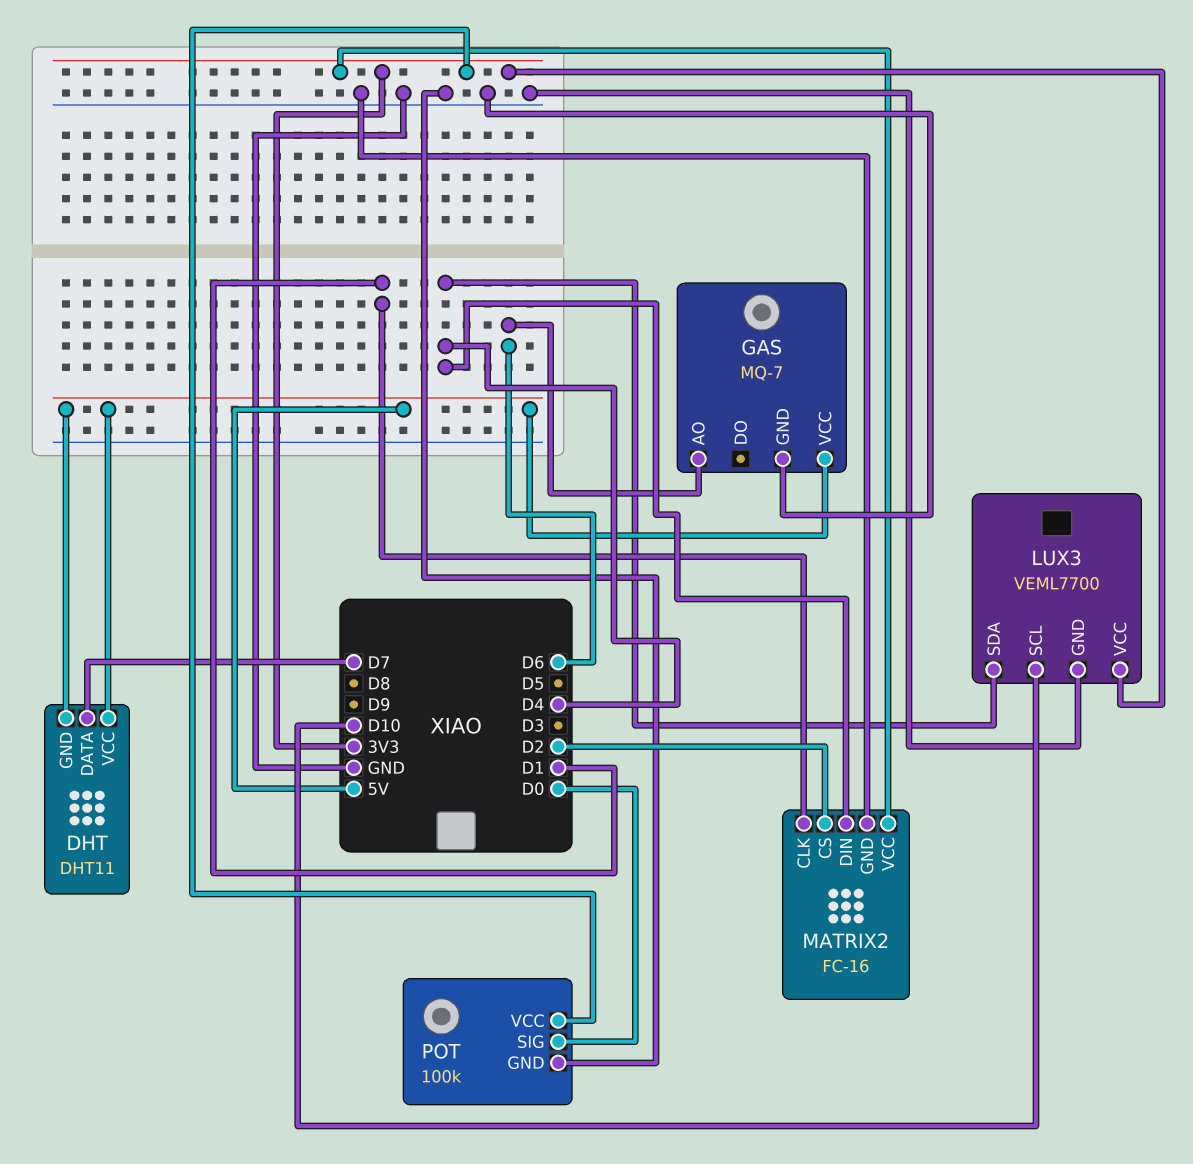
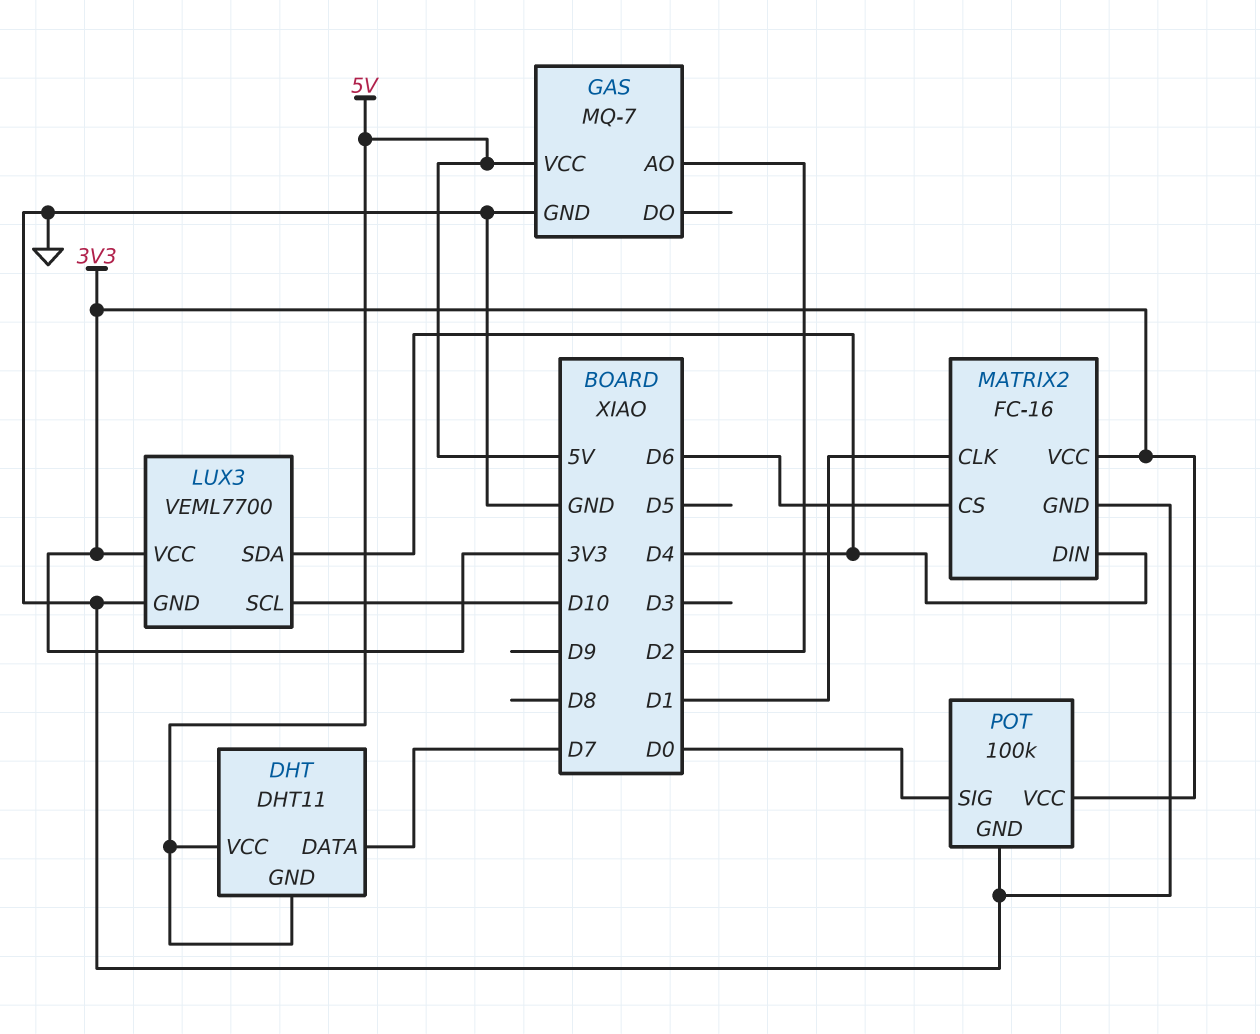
GAS pin AO: D6 -> D2
MATRIX2 pin CS: D2 -> D6

